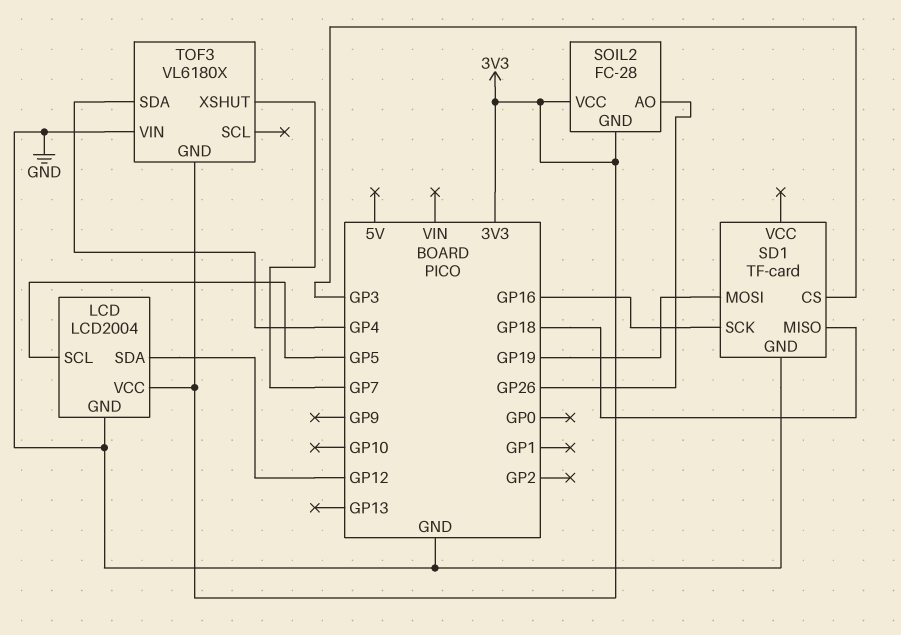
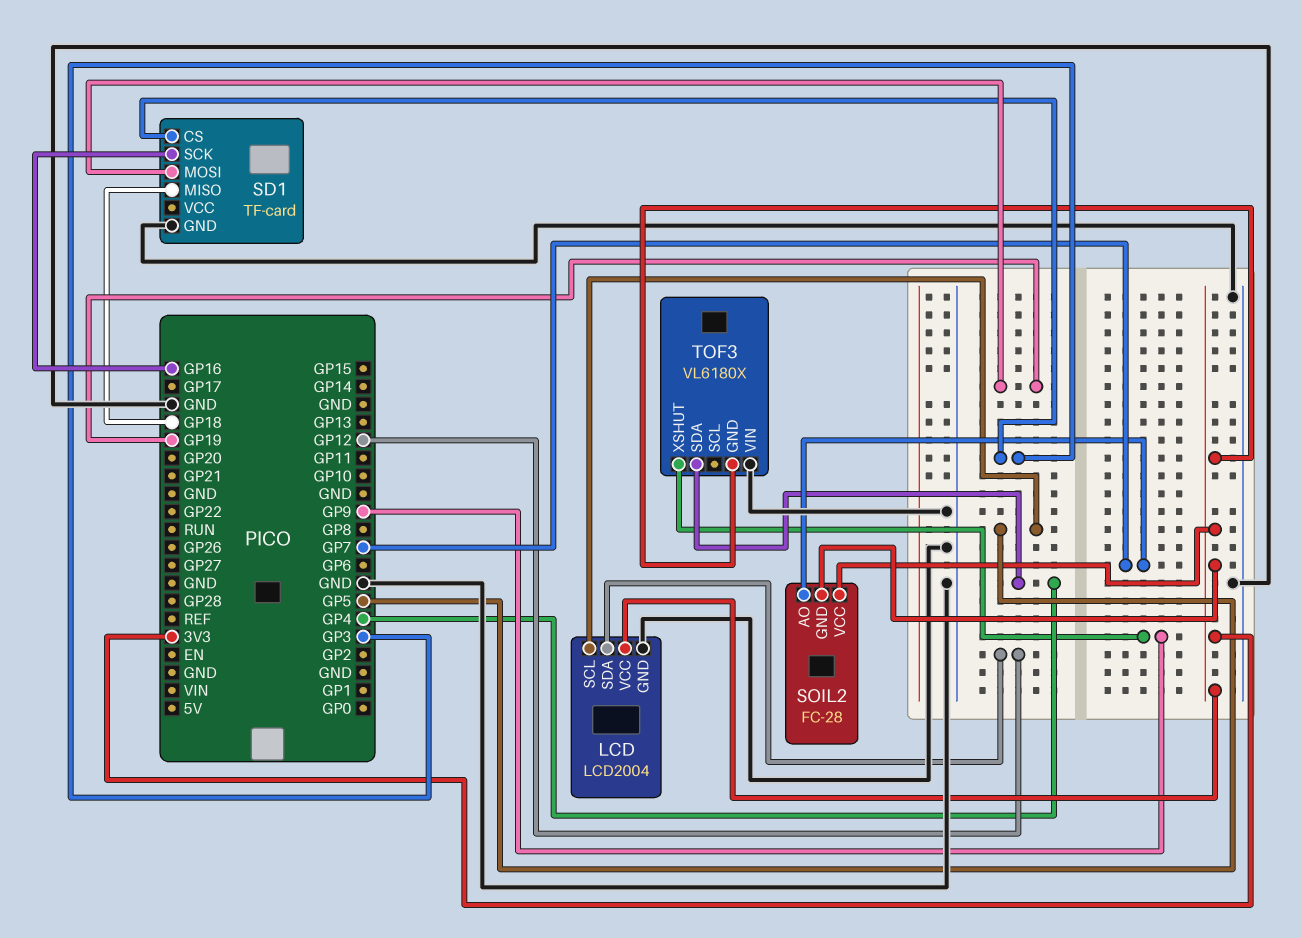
SOIL2 pin AO: GP26 -> GP7
TOF3 pin XSHUT: GP7 -> GP9

